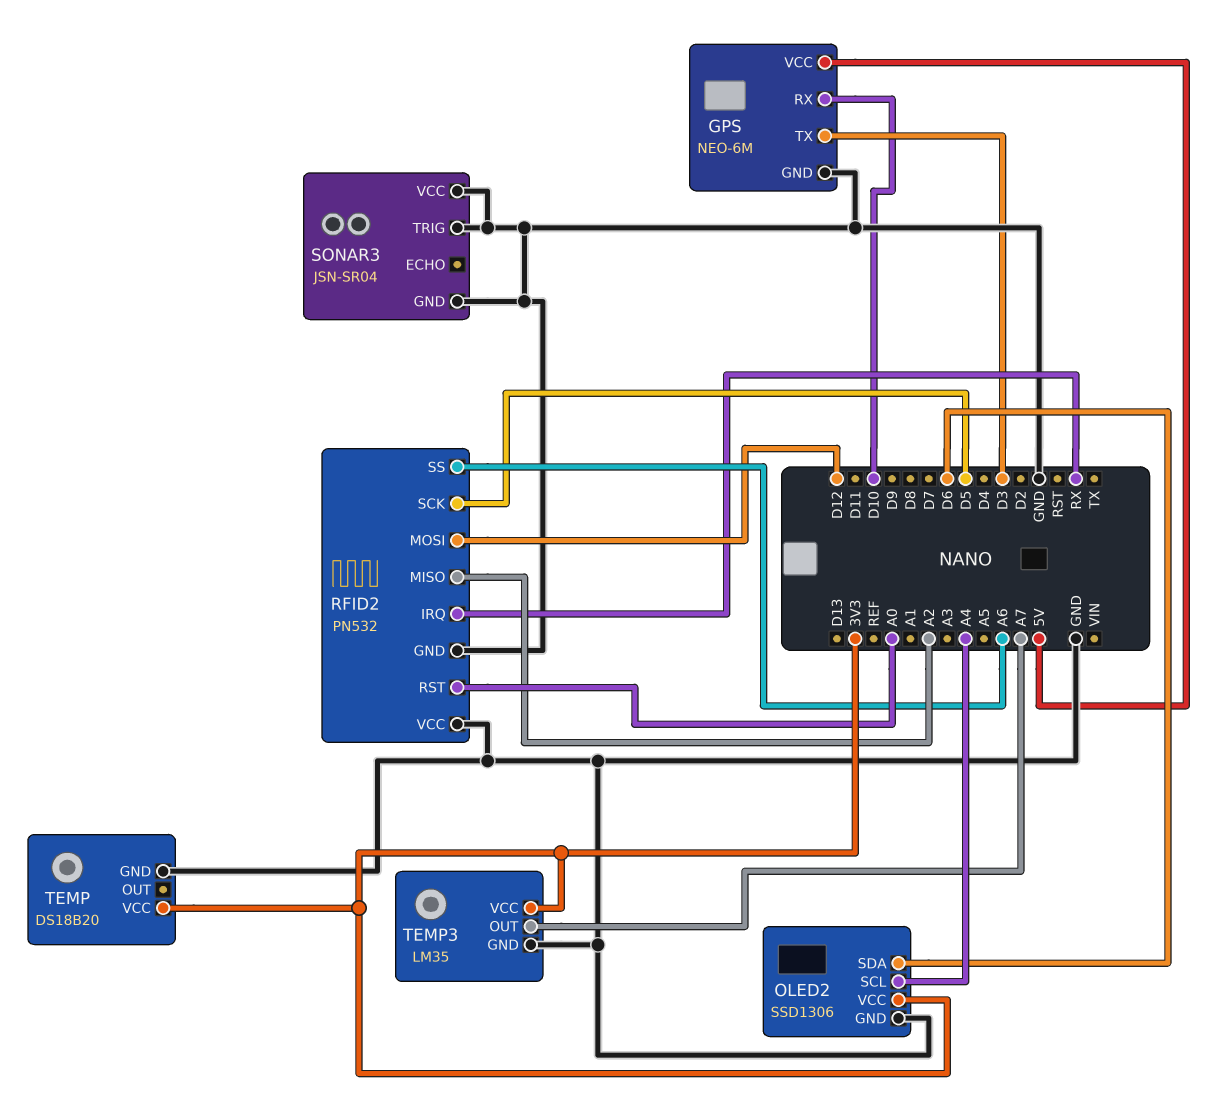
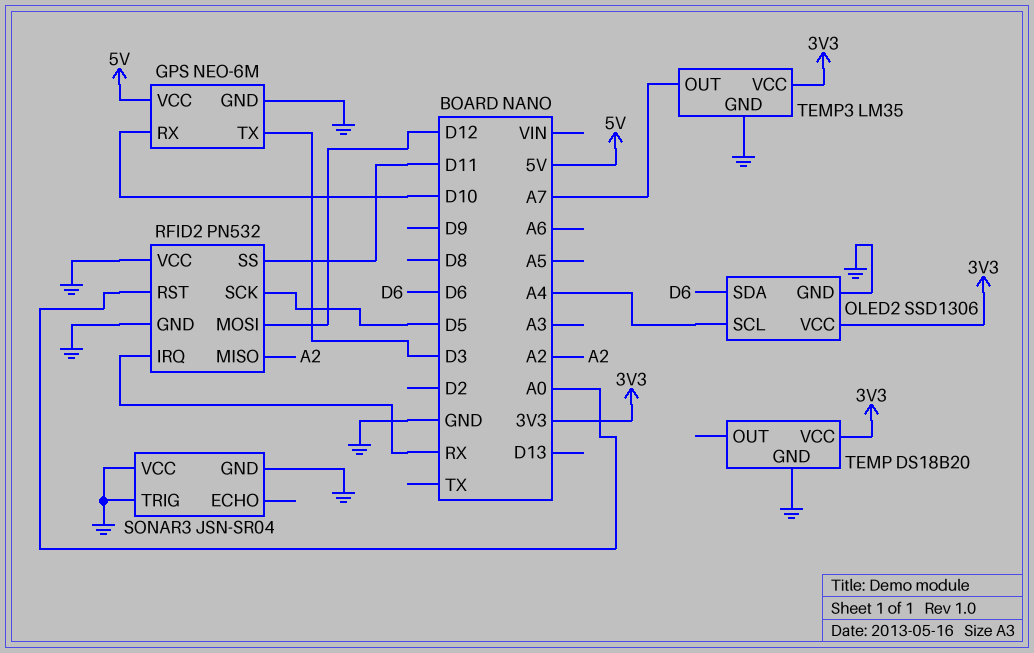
RFID2 pin SS: A6 -> D11

